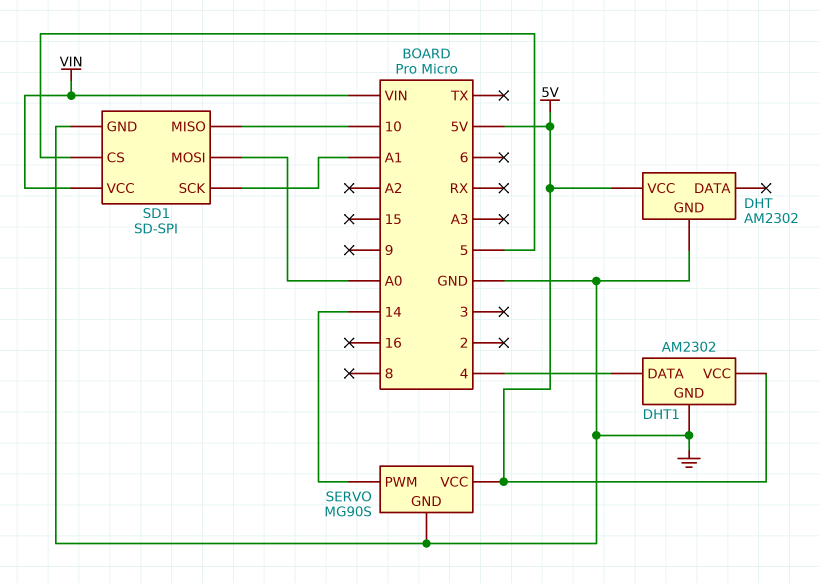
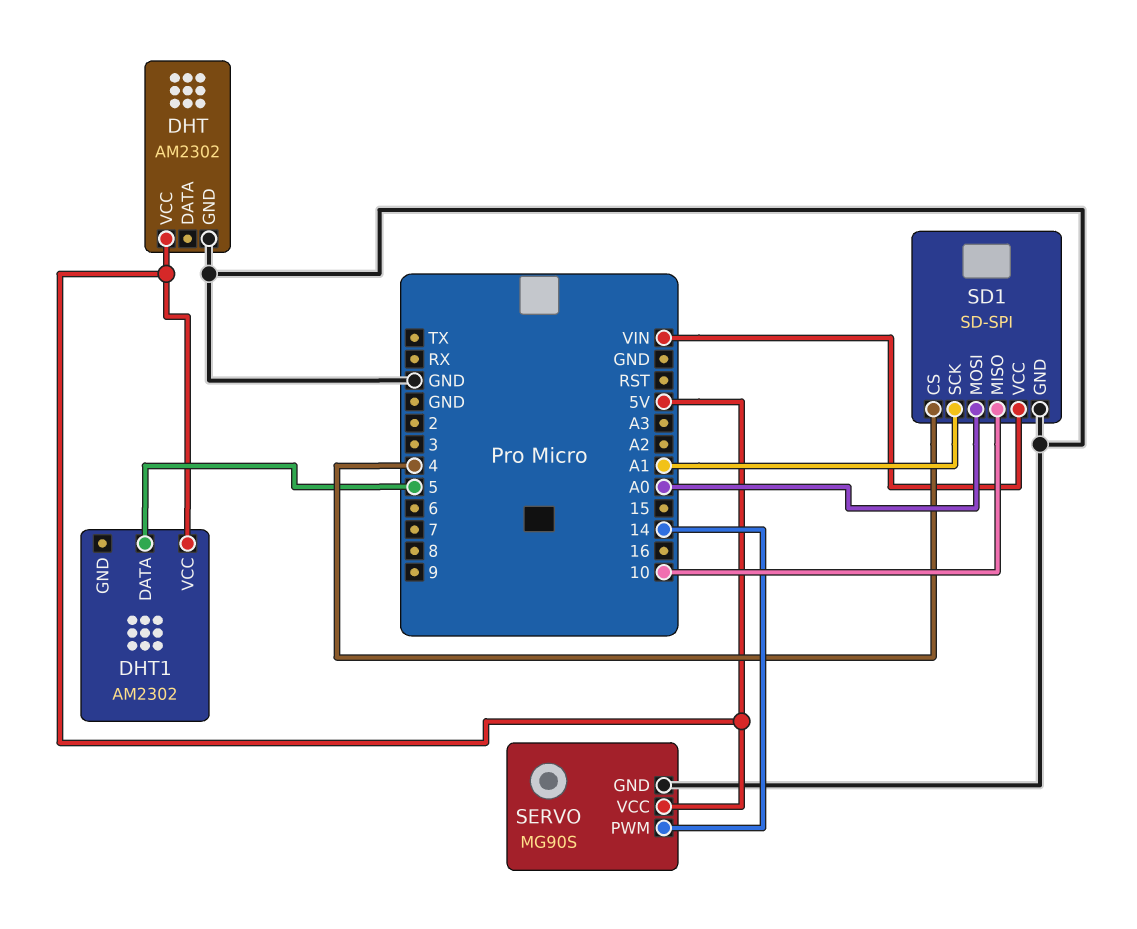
DHT1 pin DATA: 4 -> 5
DHT1 pin GND: GND -> none
SD1 pin CS: 5 -> 4

